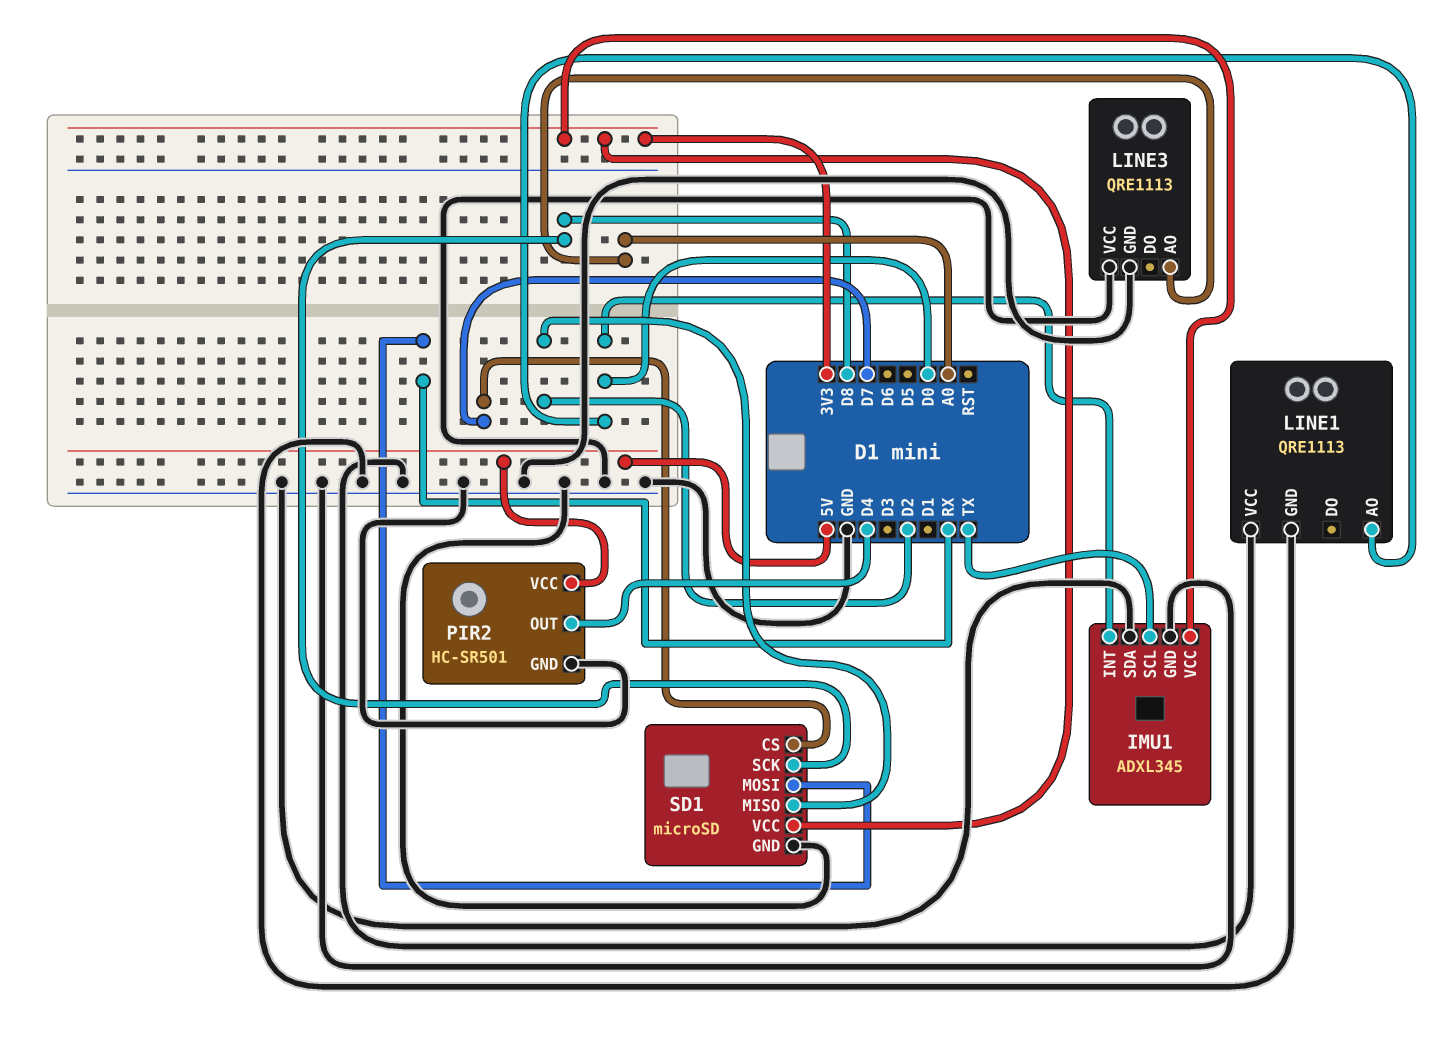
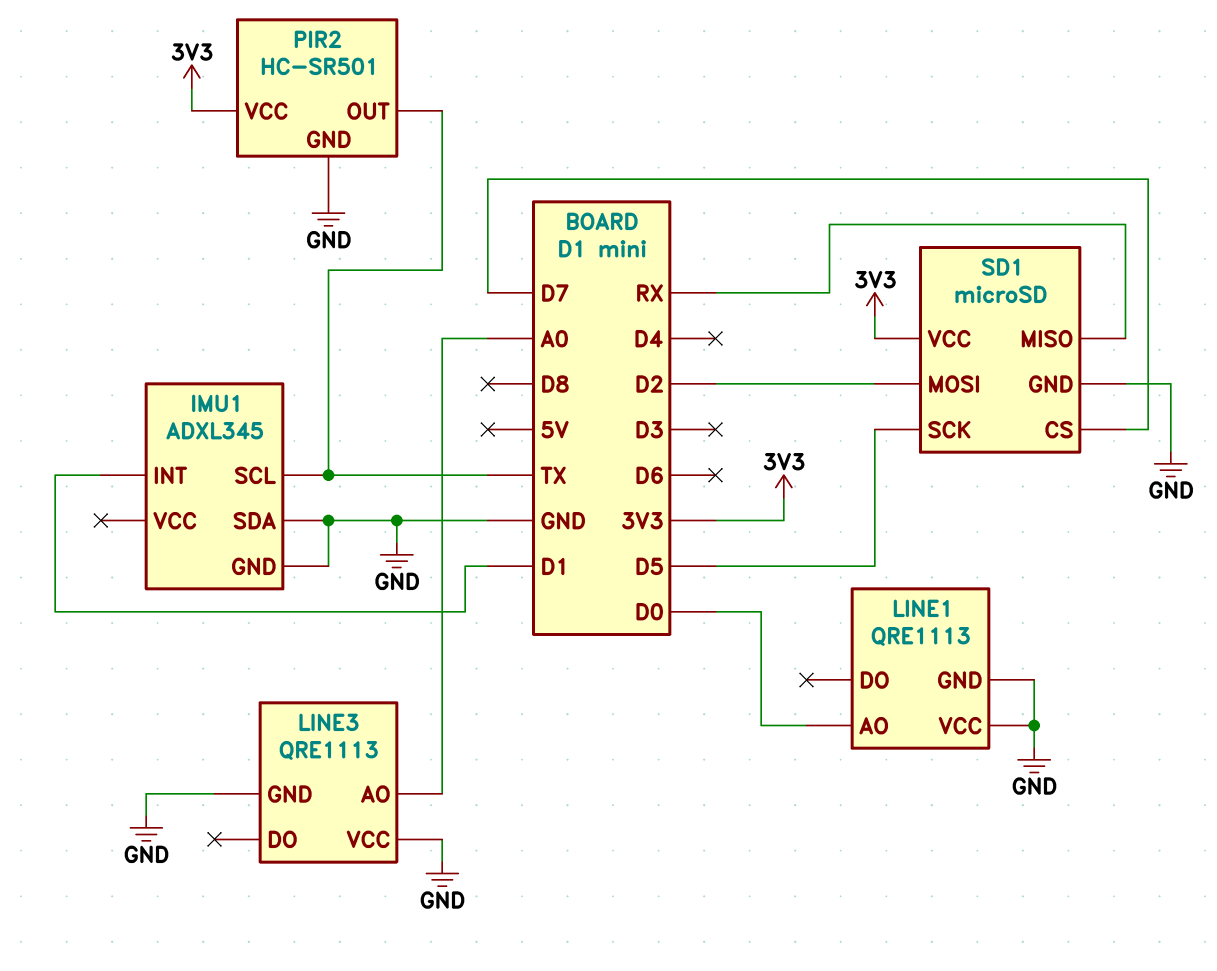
IMU1 pin INT: D0 -> D1
IMU1 pin VCC: 3V3 -> none
PIR2 pin OUT: D4 -> TX
PIR2 pin VCC: 5V -> 3V3
SD1 pin MISO: D2 -> RX
SD1 pin MOSI: RX -> D2
SD1 pin SCK: D8 -> D5

